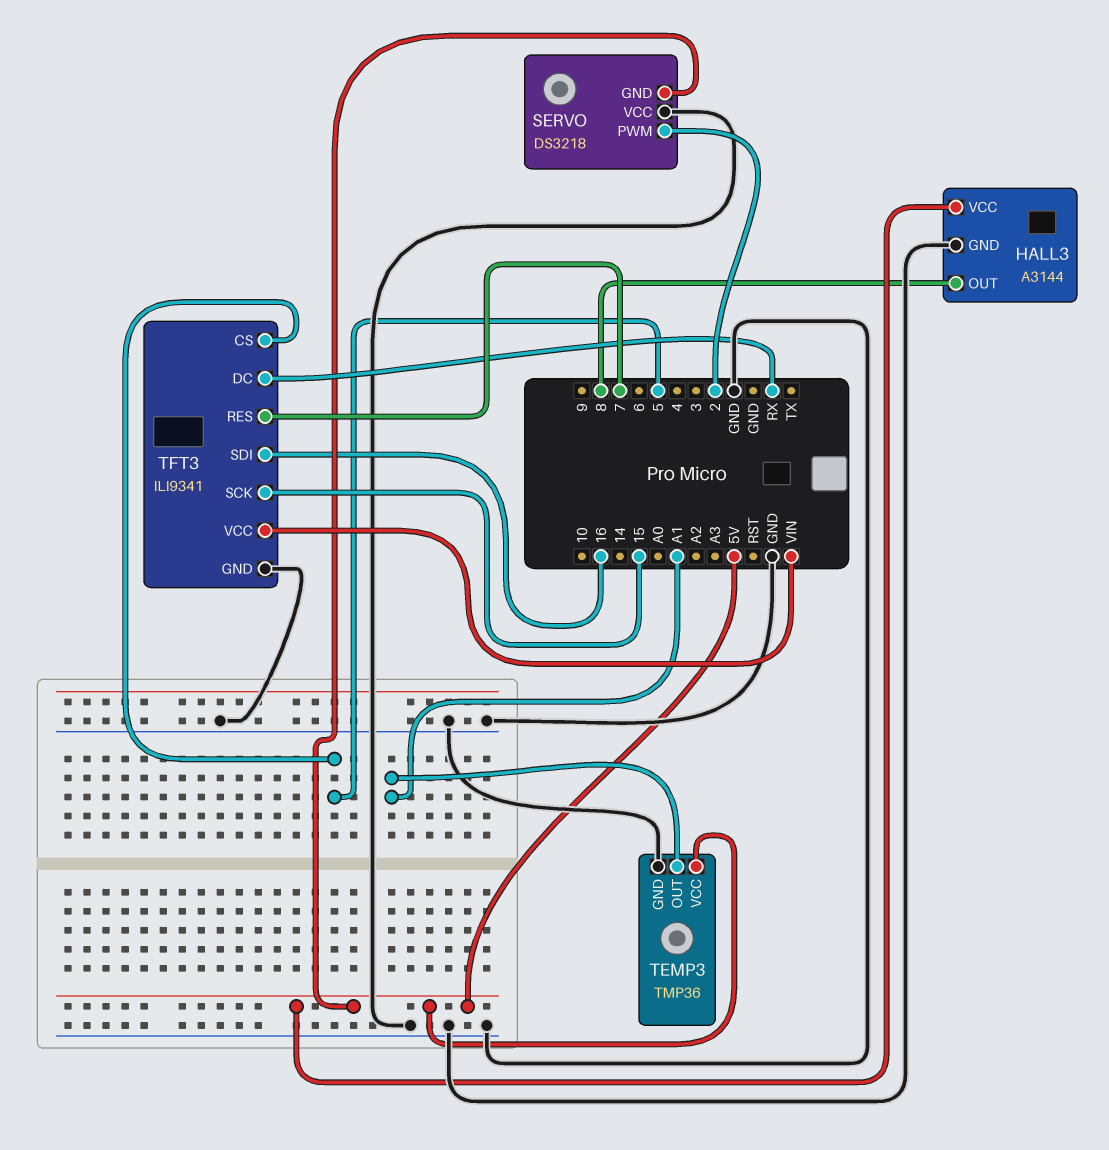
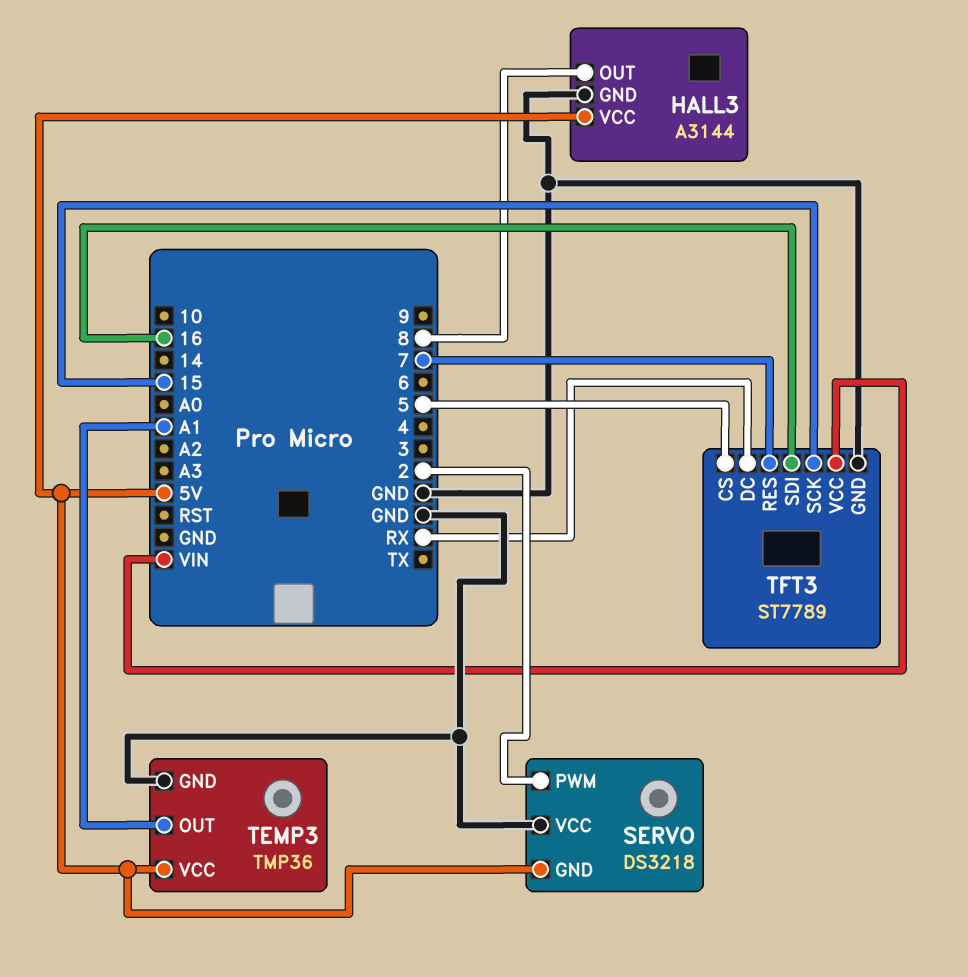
TFT3: ILI9341 -> ST7789

